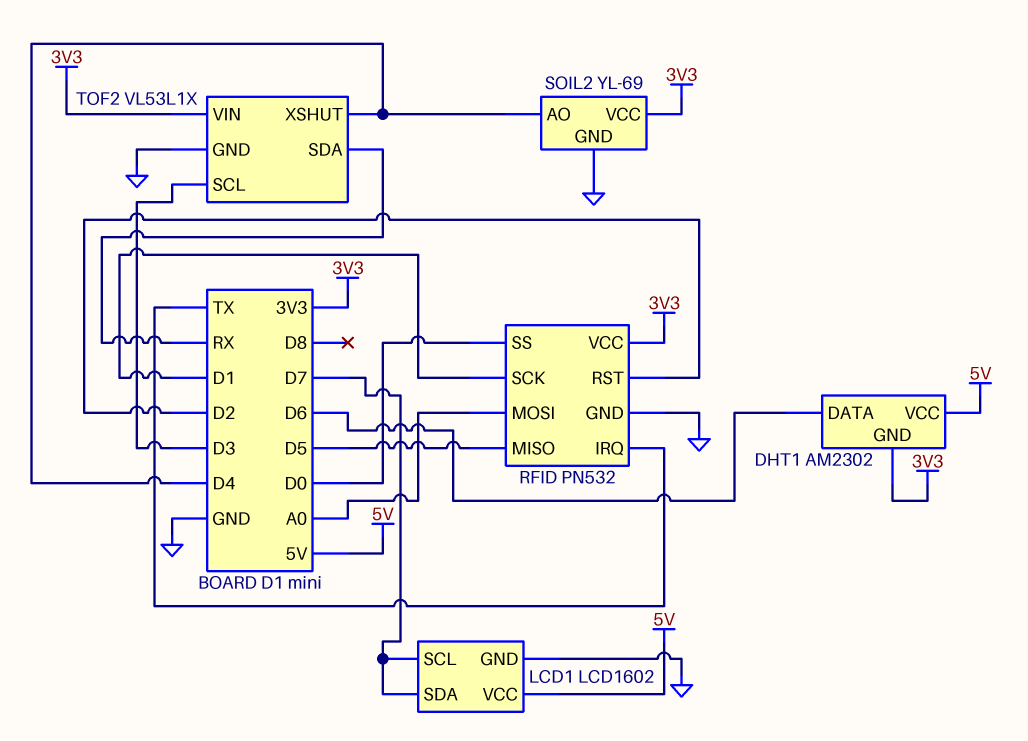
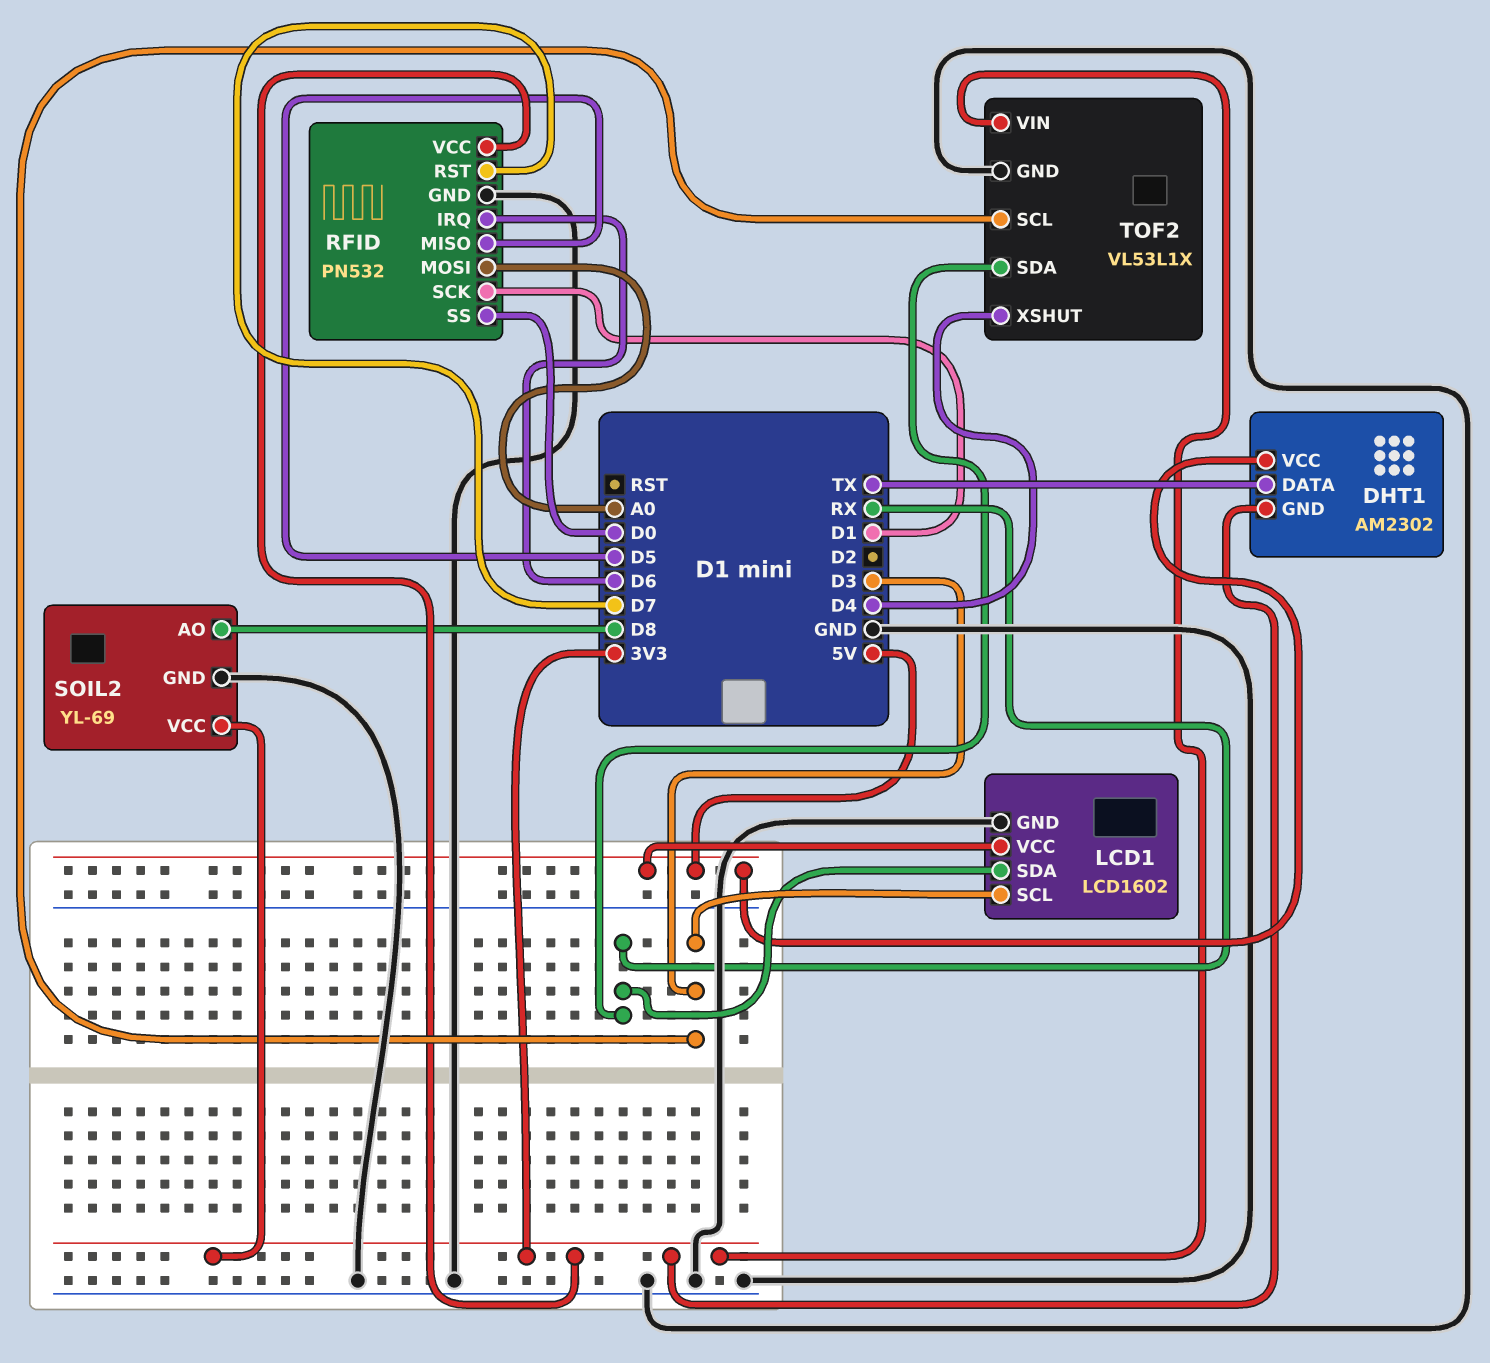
DHT1 pin DATA: D6 -> TX
LCD1 pin SCL: D7 -> D3
LCD1 pin SDA: D7 -> RX
RFID pin IRQ: TX -> D6
RFID pin RST: D2 -> D7
SOIL2 pin AO: D4 -> D8

